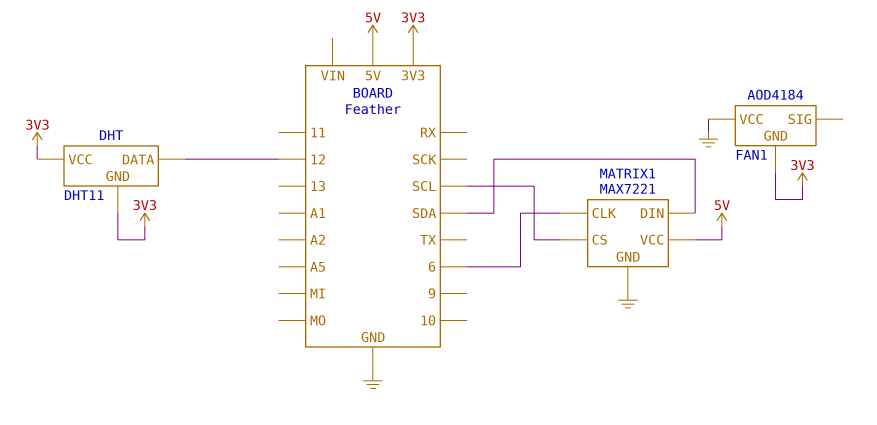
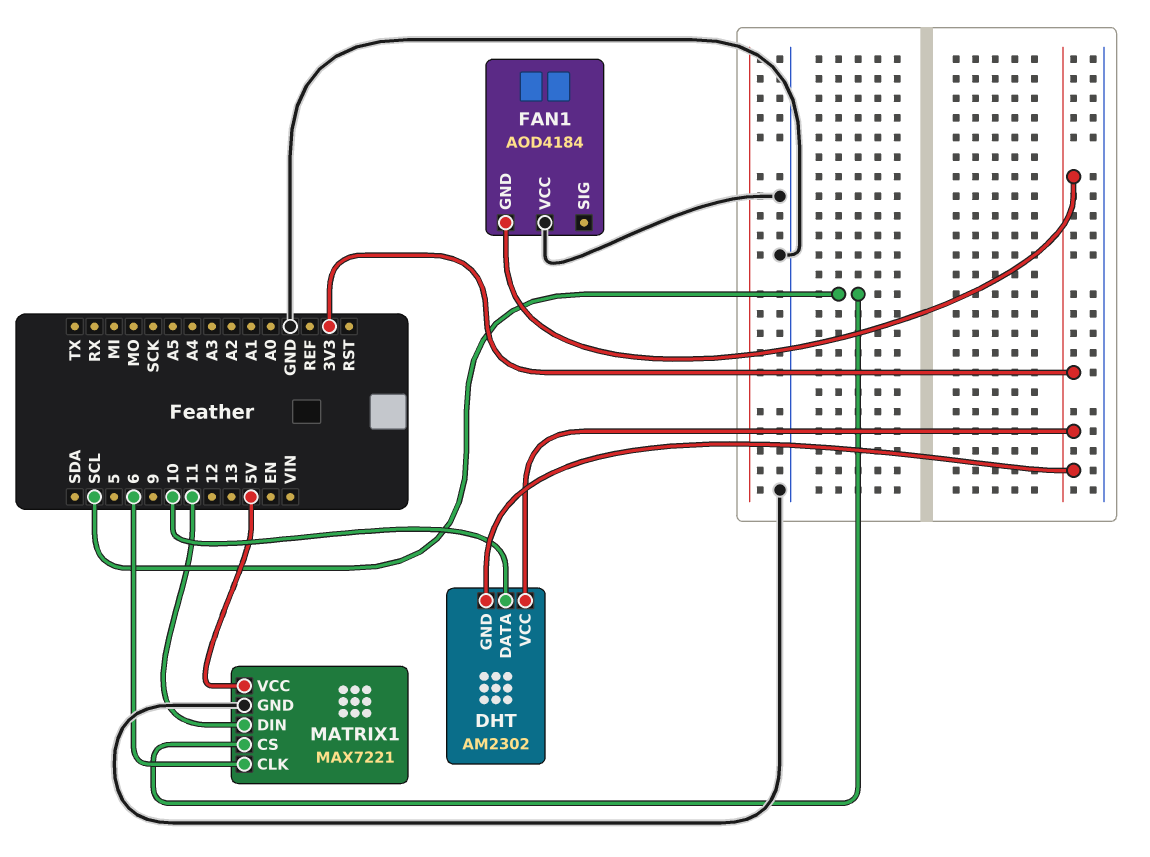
DHT: DHT11 -> AM2302
DHT pin DATA: 12 -> 10
MATRIX1 pin DIN: SDA -> 11

